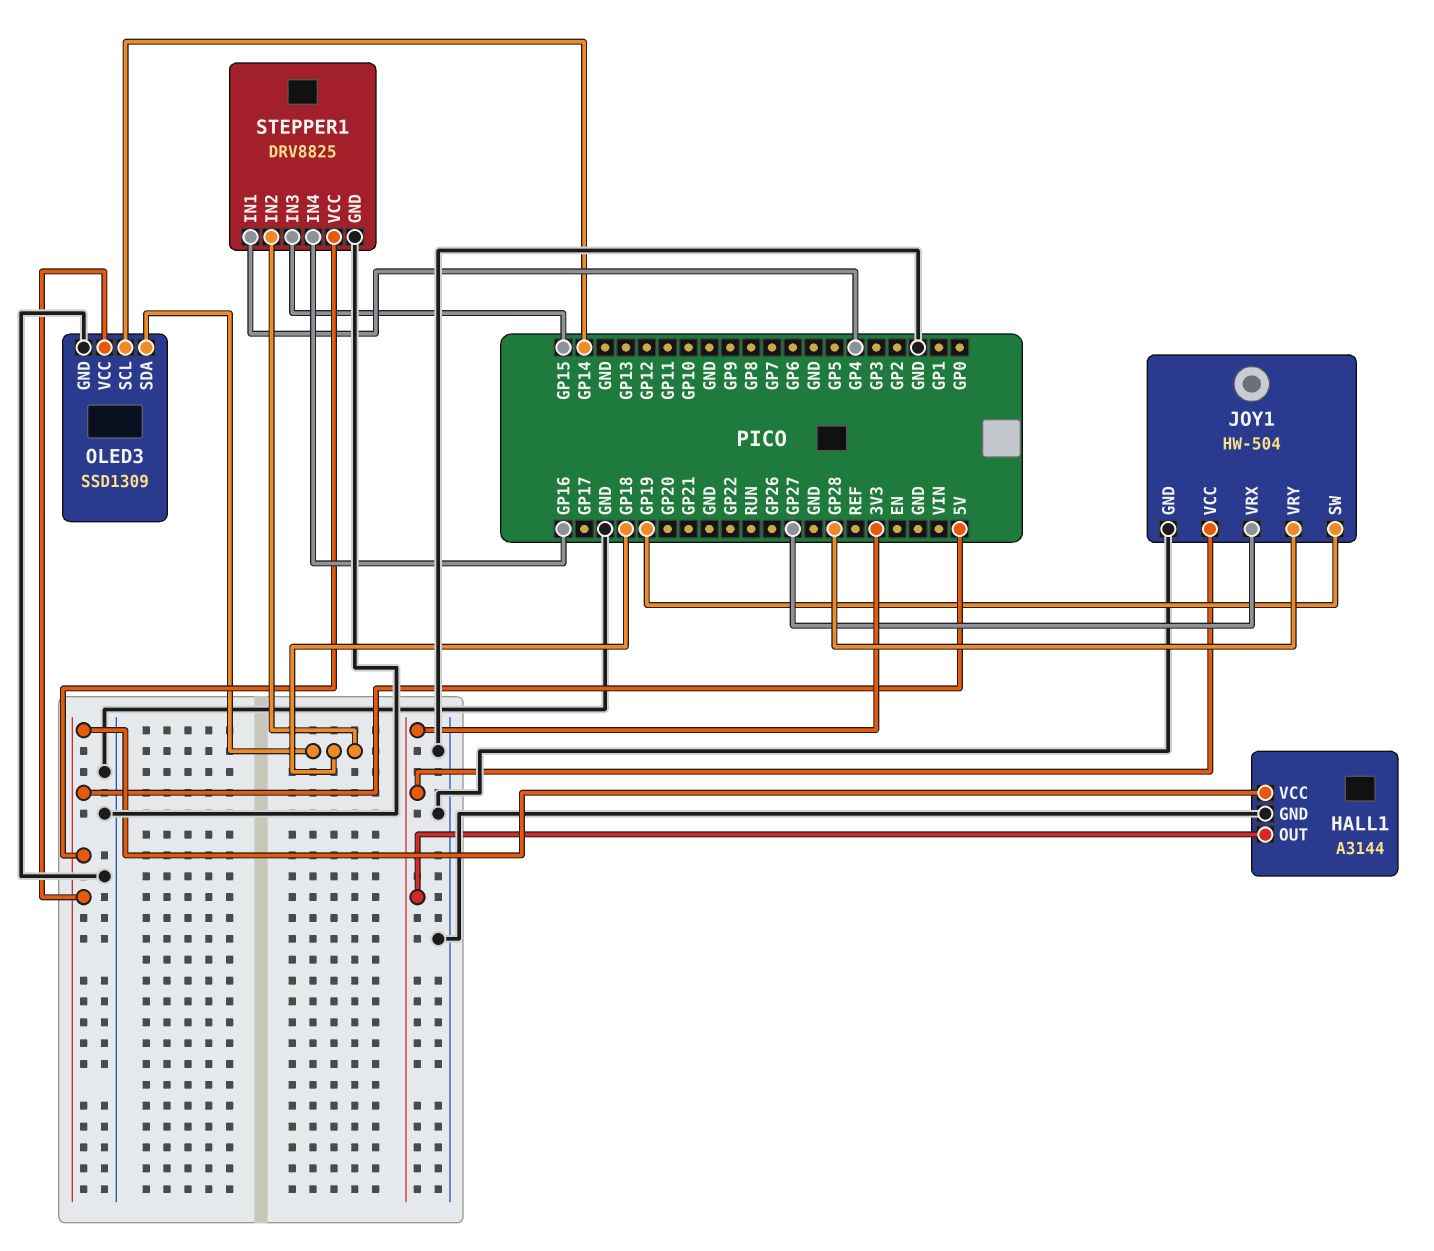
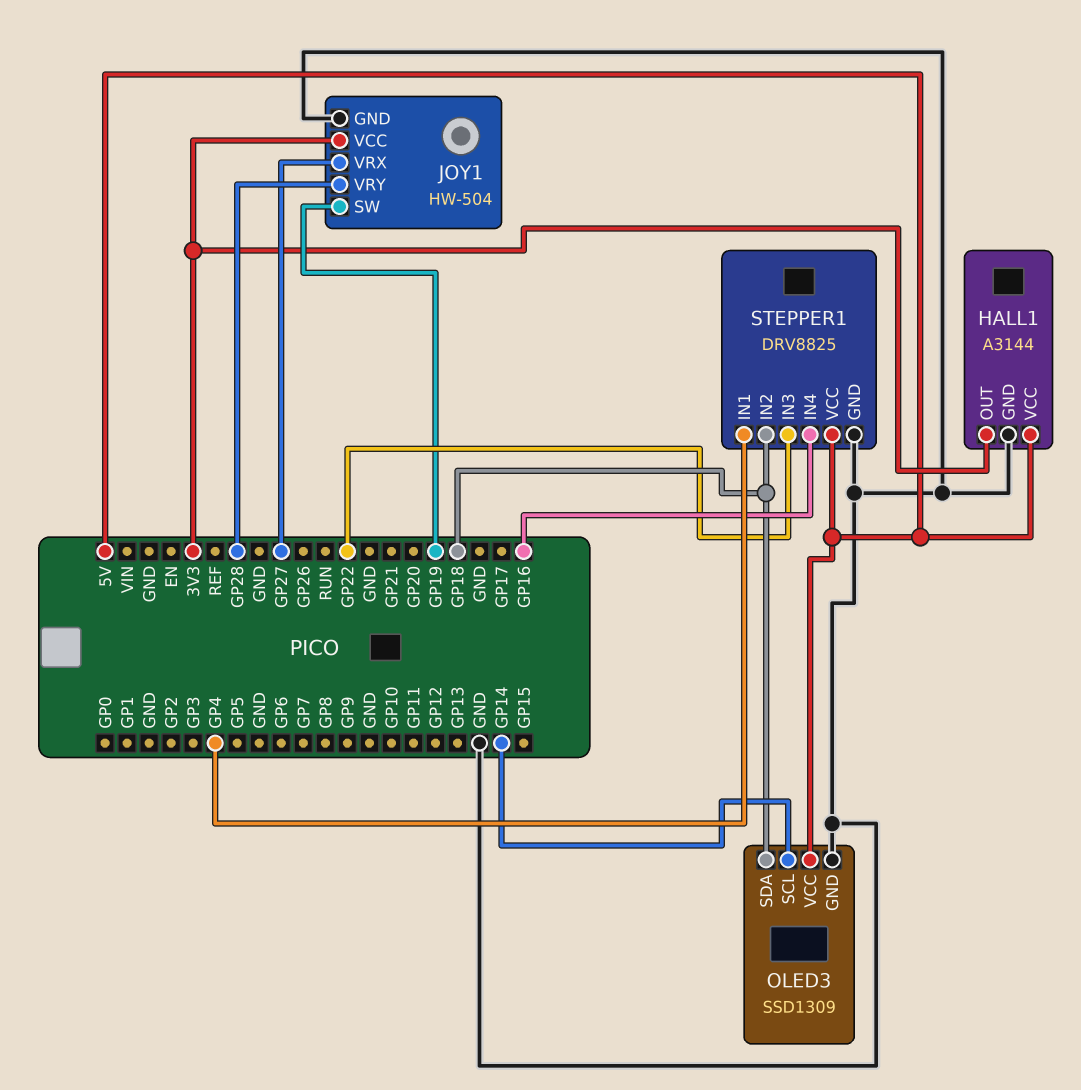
STEPPER1 pin IN3: GP15 -> GP22

